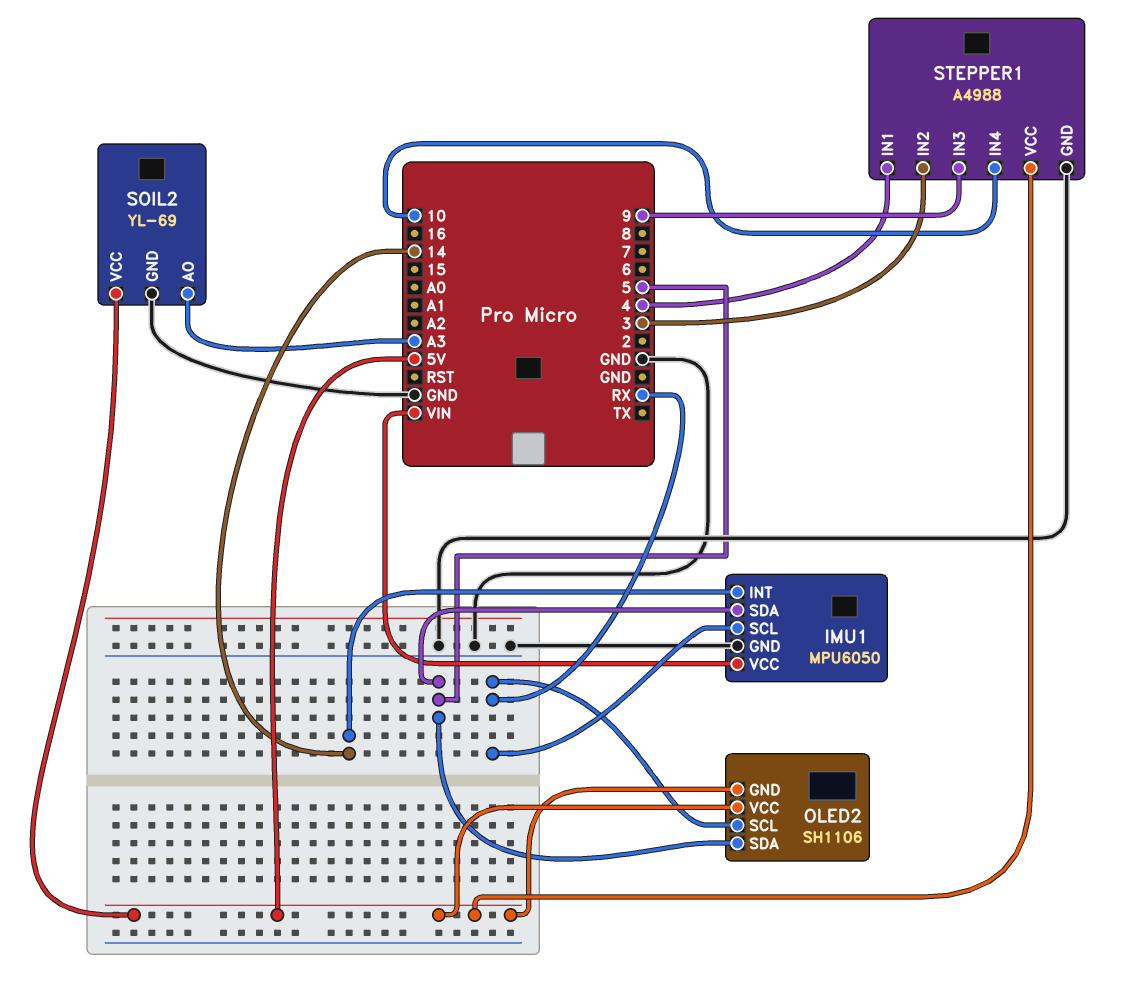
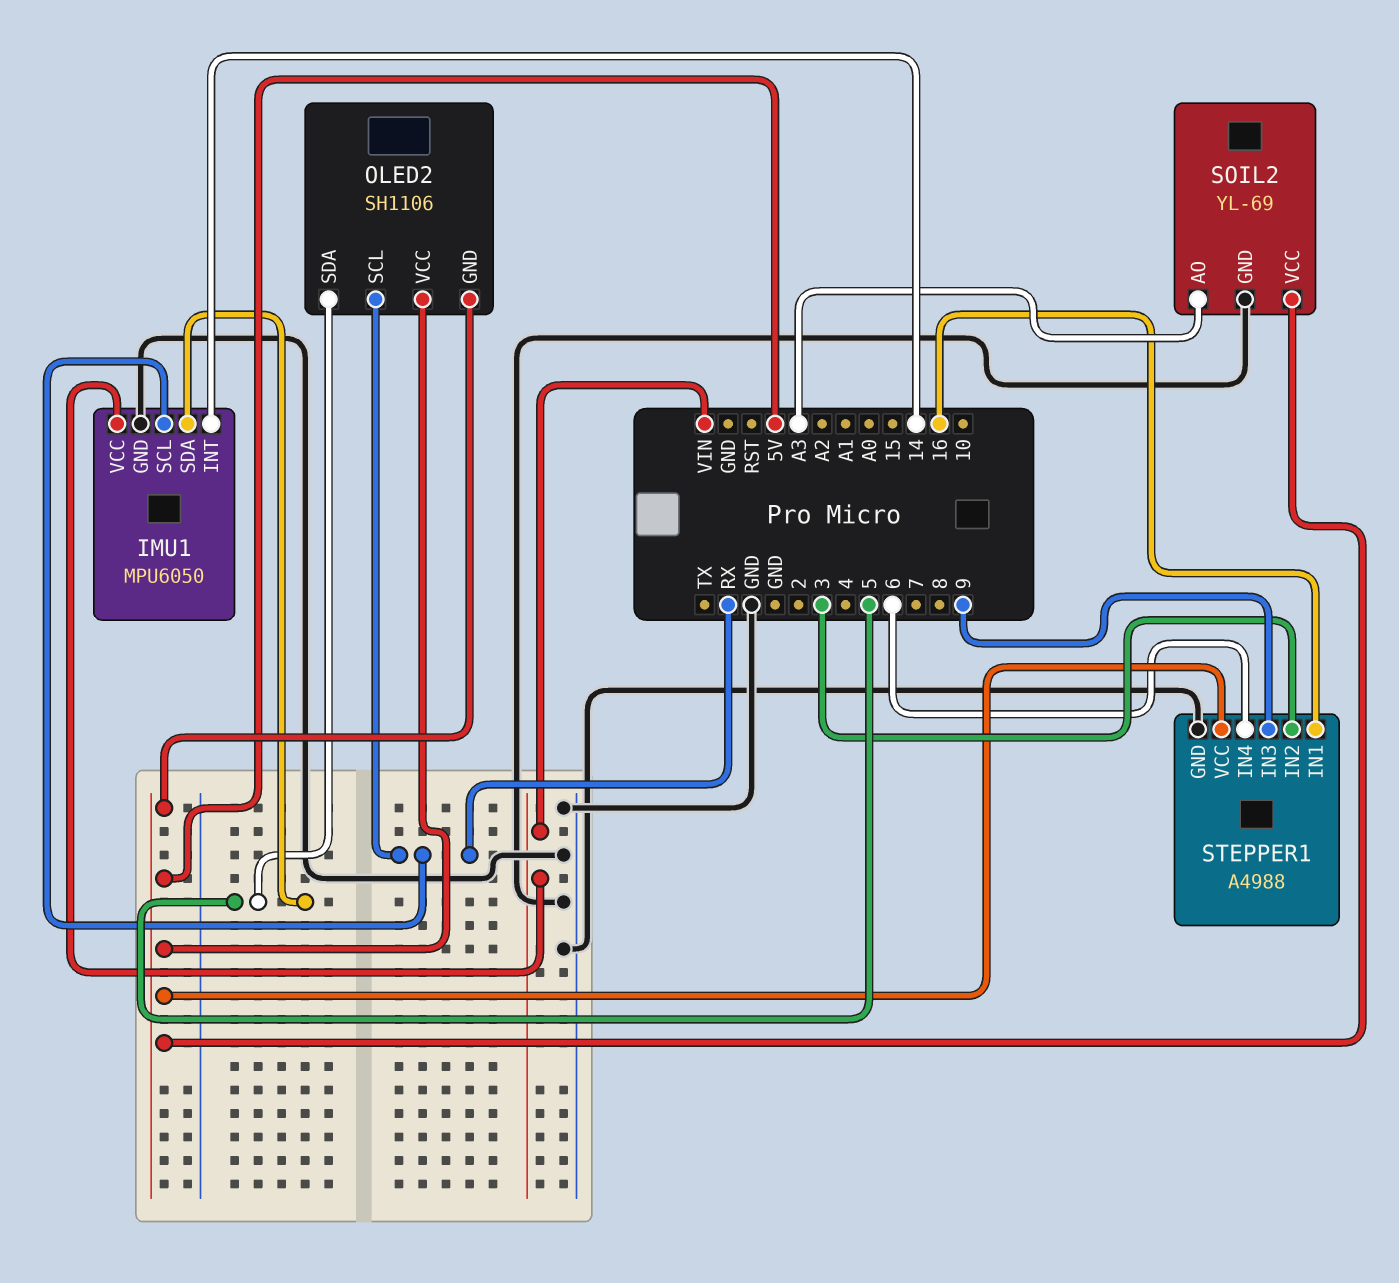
STEPPER1 pin IN1: 4 -> 16
STEPPER1 pin IN4: 10 -> 6

